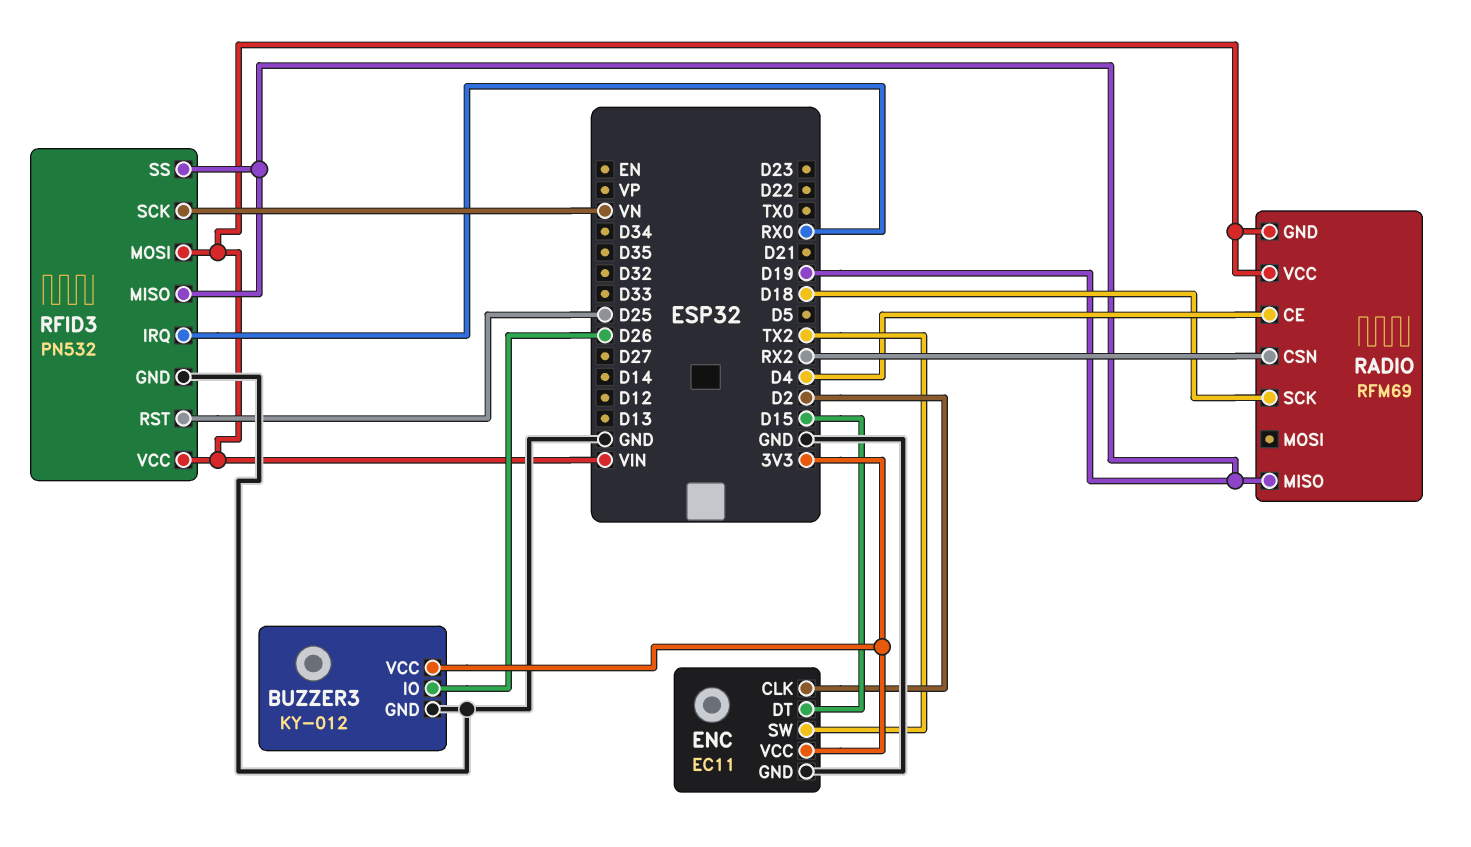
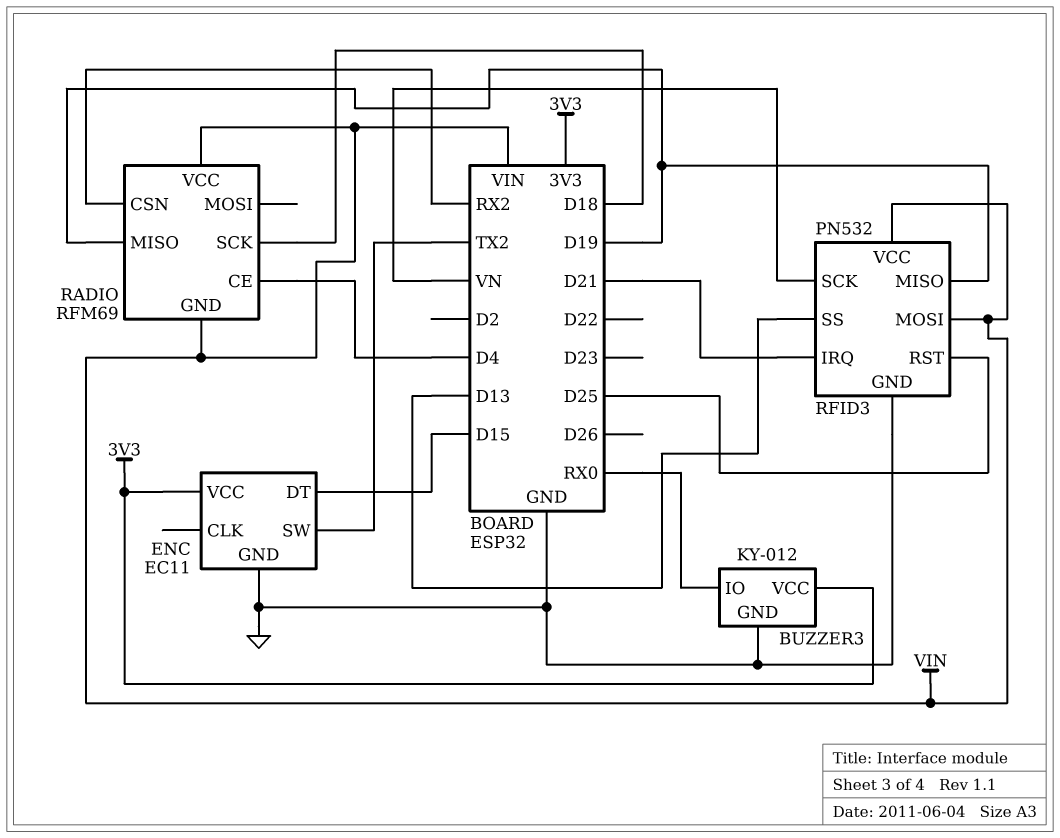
BUZZER3 pin IO: D26 -> RX0
ENC pin CLK: D2 -> none
RFID3 pin IRQ: RX0 -> D21
RFID3 pin SS: D19 -> D13

